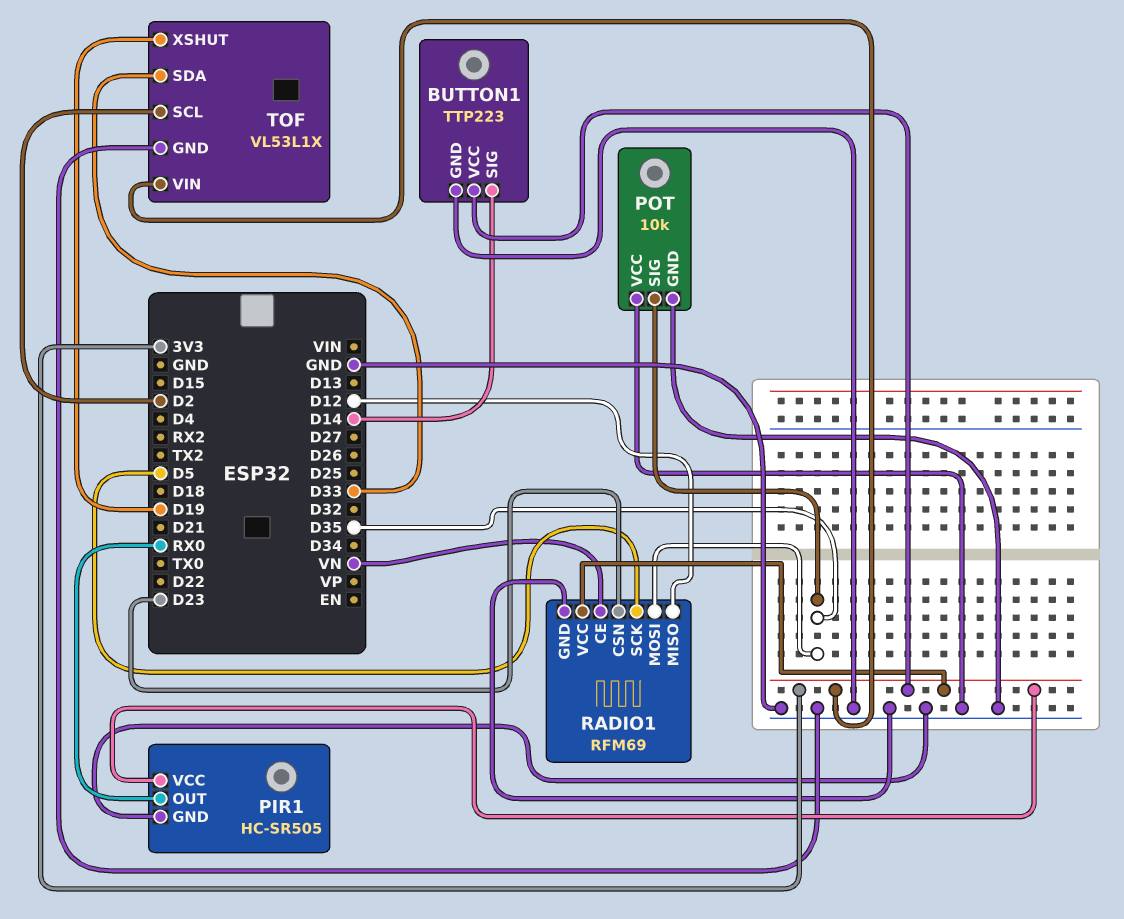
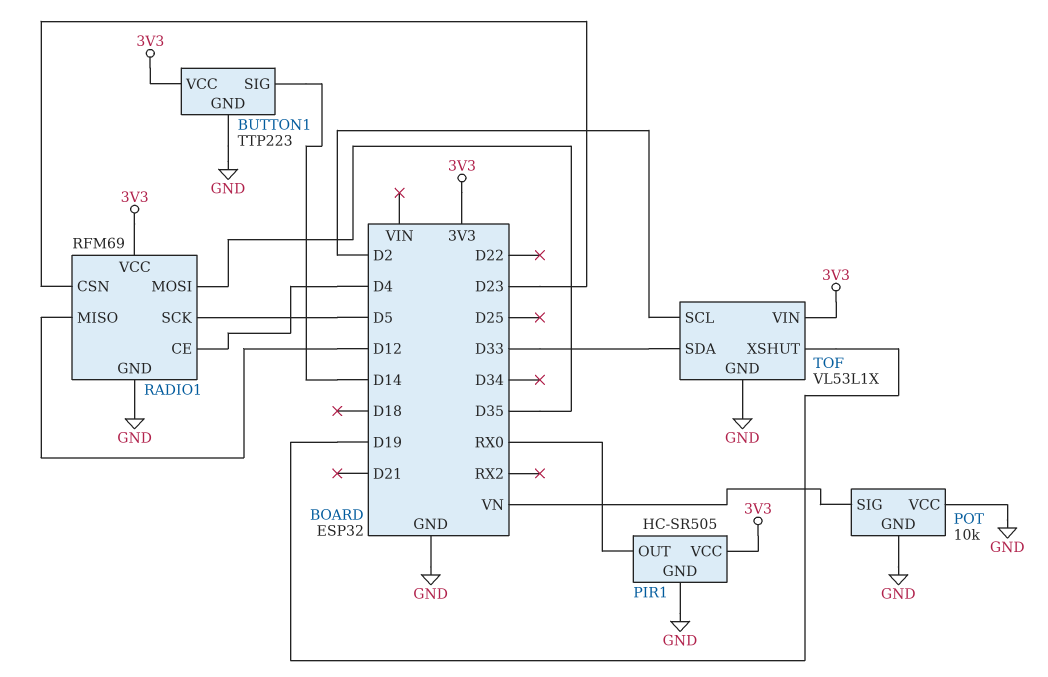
POT pin SIG: D35 -> VN
RADIO1 pin CE: VN -> D4

